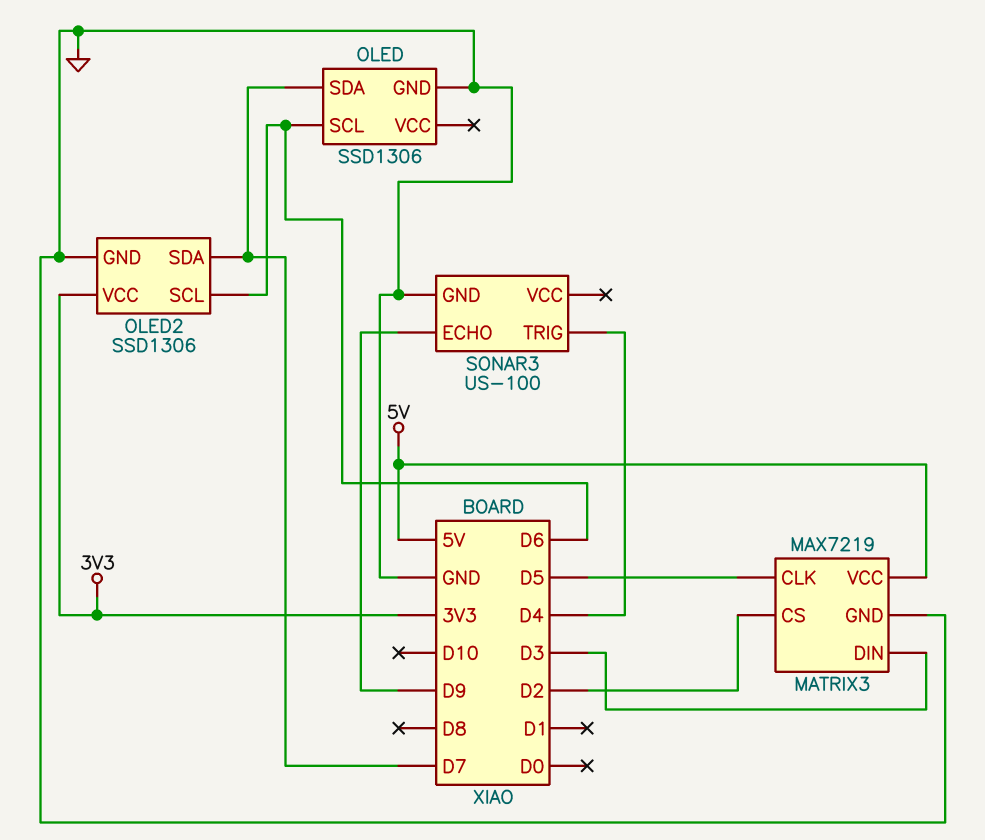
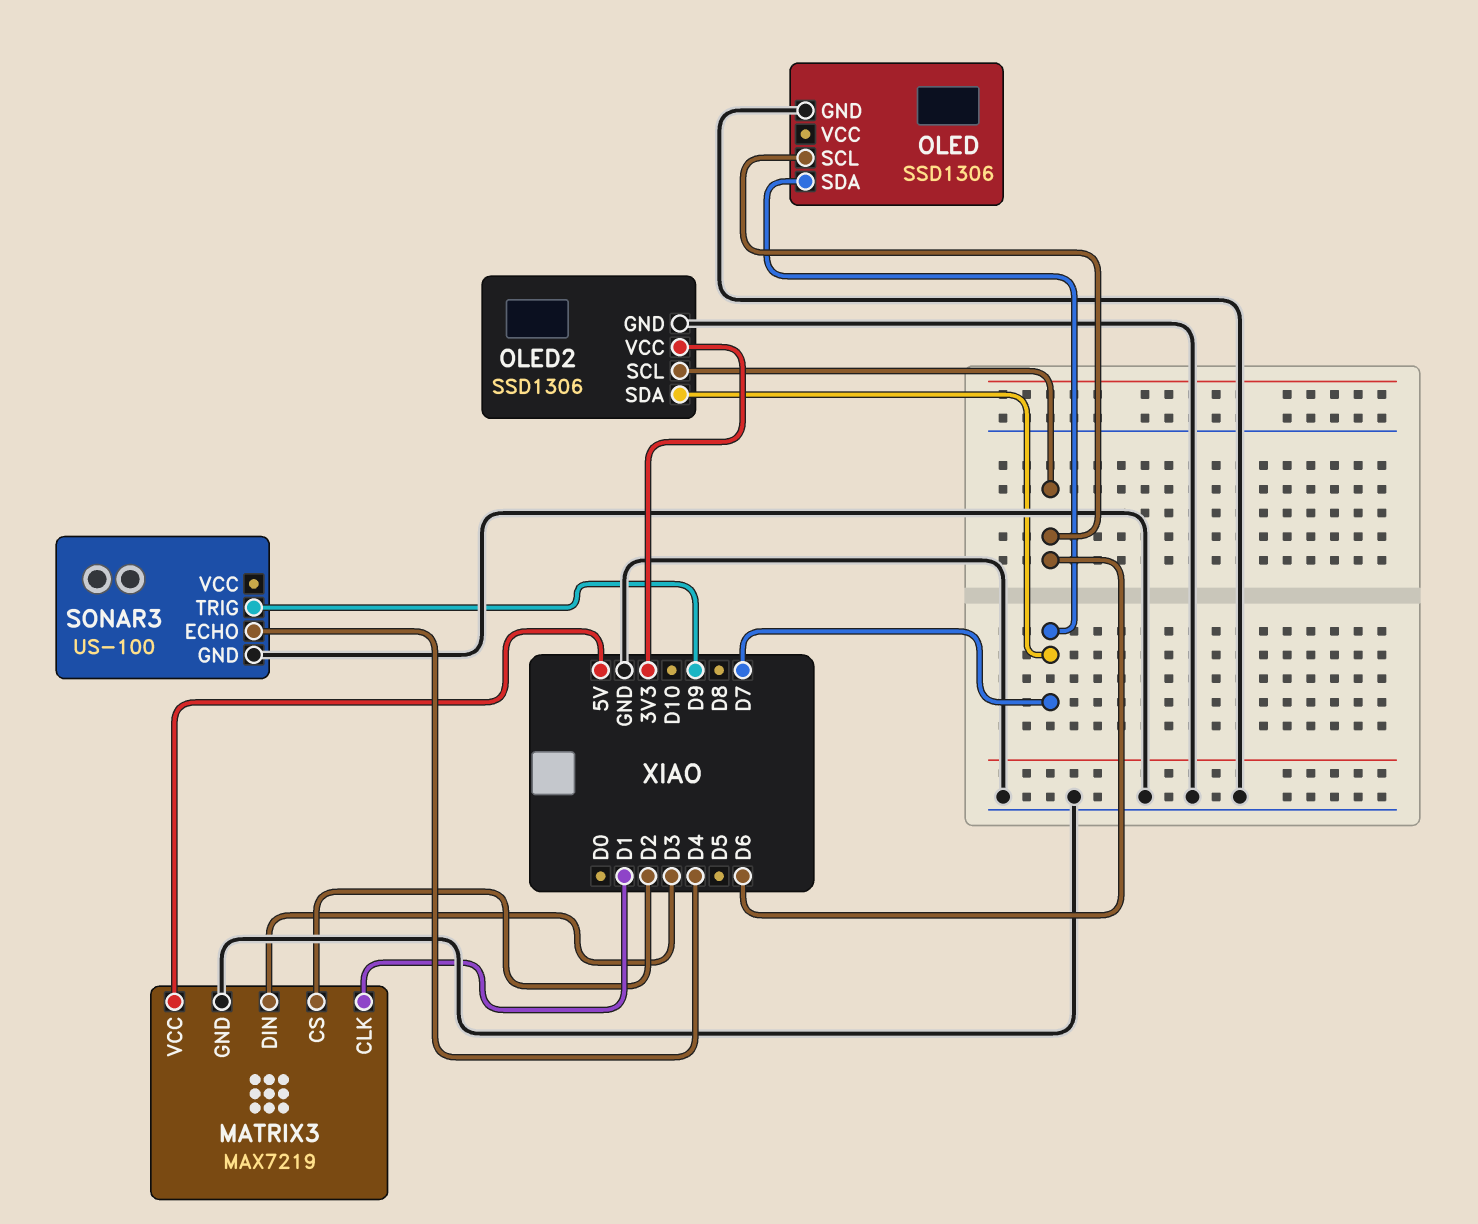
MATRIX3 pin CLK: D5 -> D1
SONAR3 pin ECHO: D9 -> D4
SONAR3 pin TRIG: D4 -> D9

